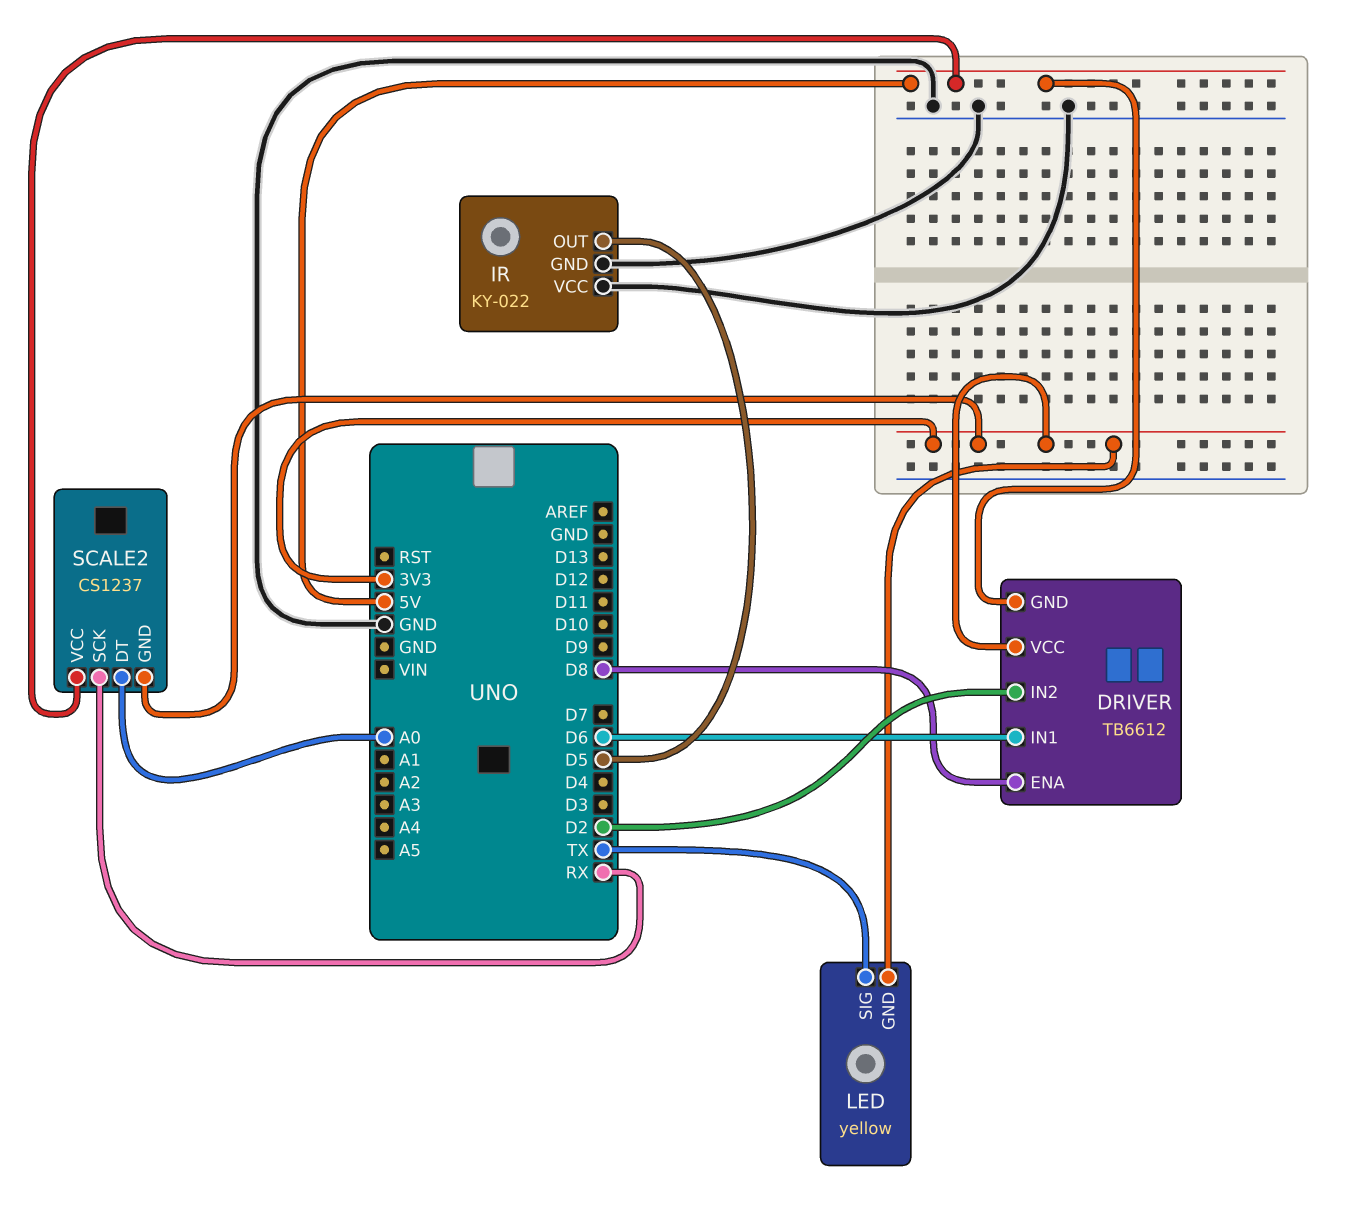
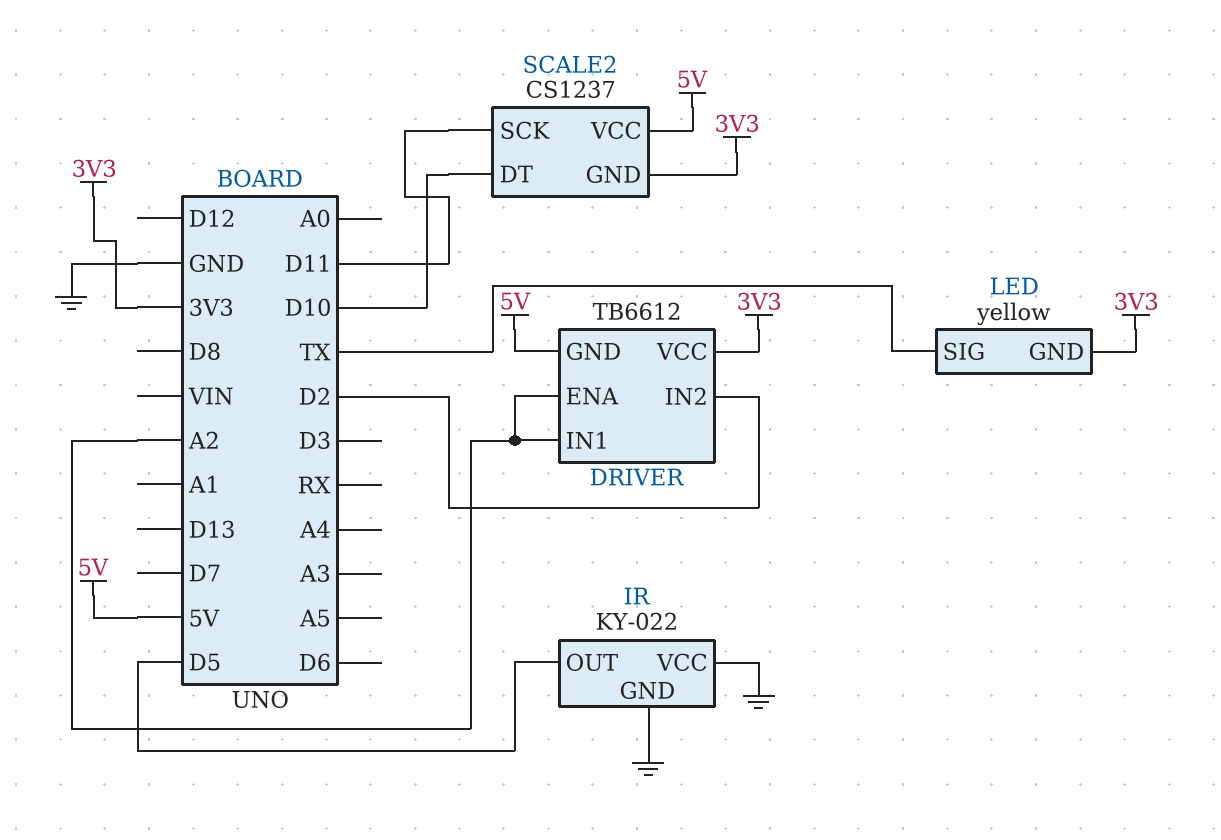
DRIVER pin ENA: D8 -> A2
DRIVER pin IN1: D6 -> A2
SCALE2 pin DT: A0 -> D10
SCALE2 pin SCK: RX -> D11

